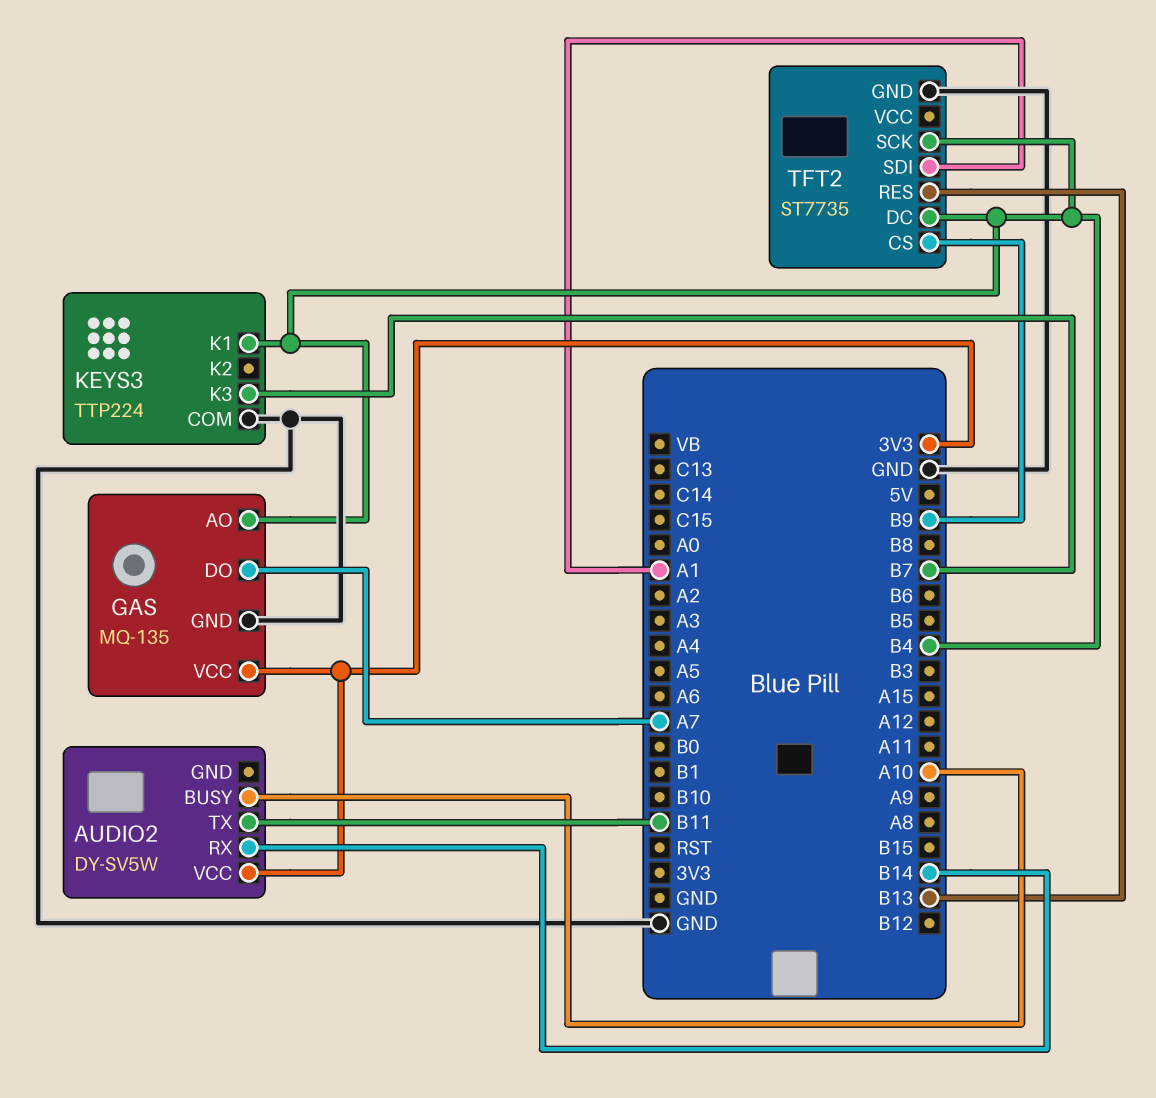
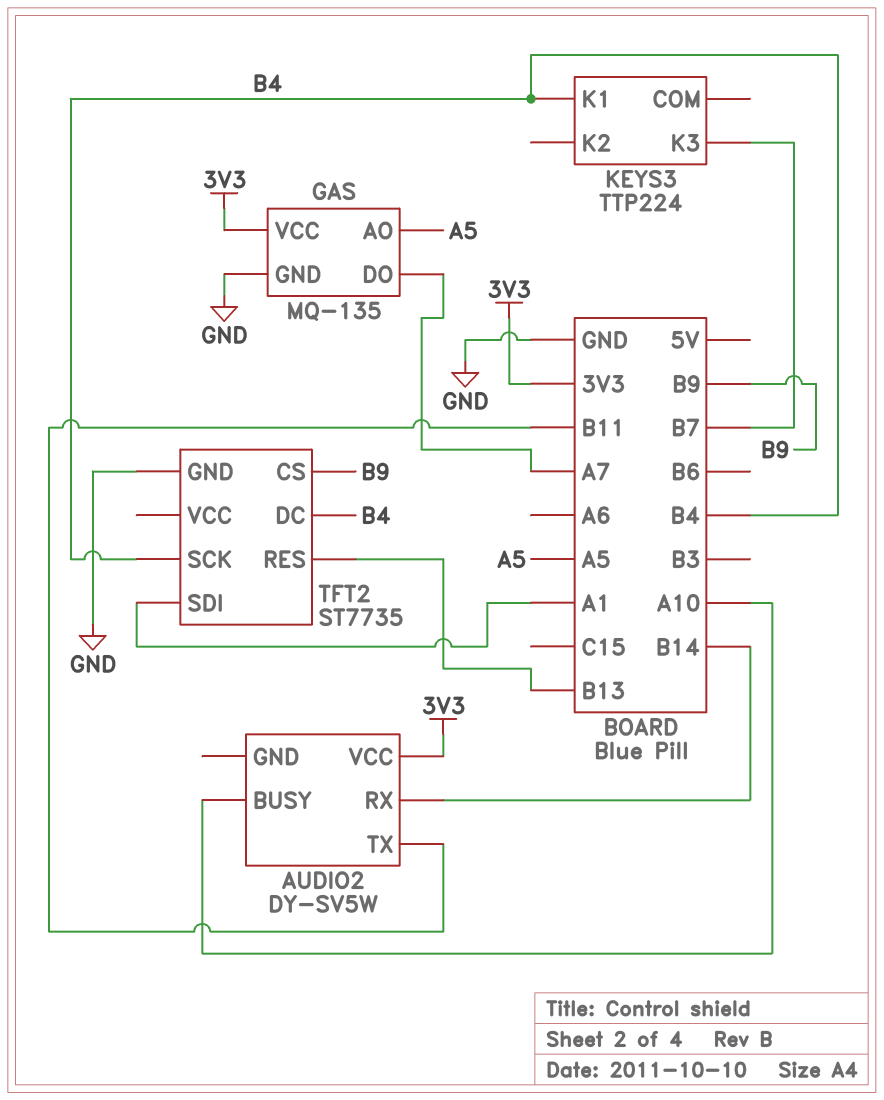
GAS pin AO: B4 -> A5
KEYS3 pin COM: GND -> none

